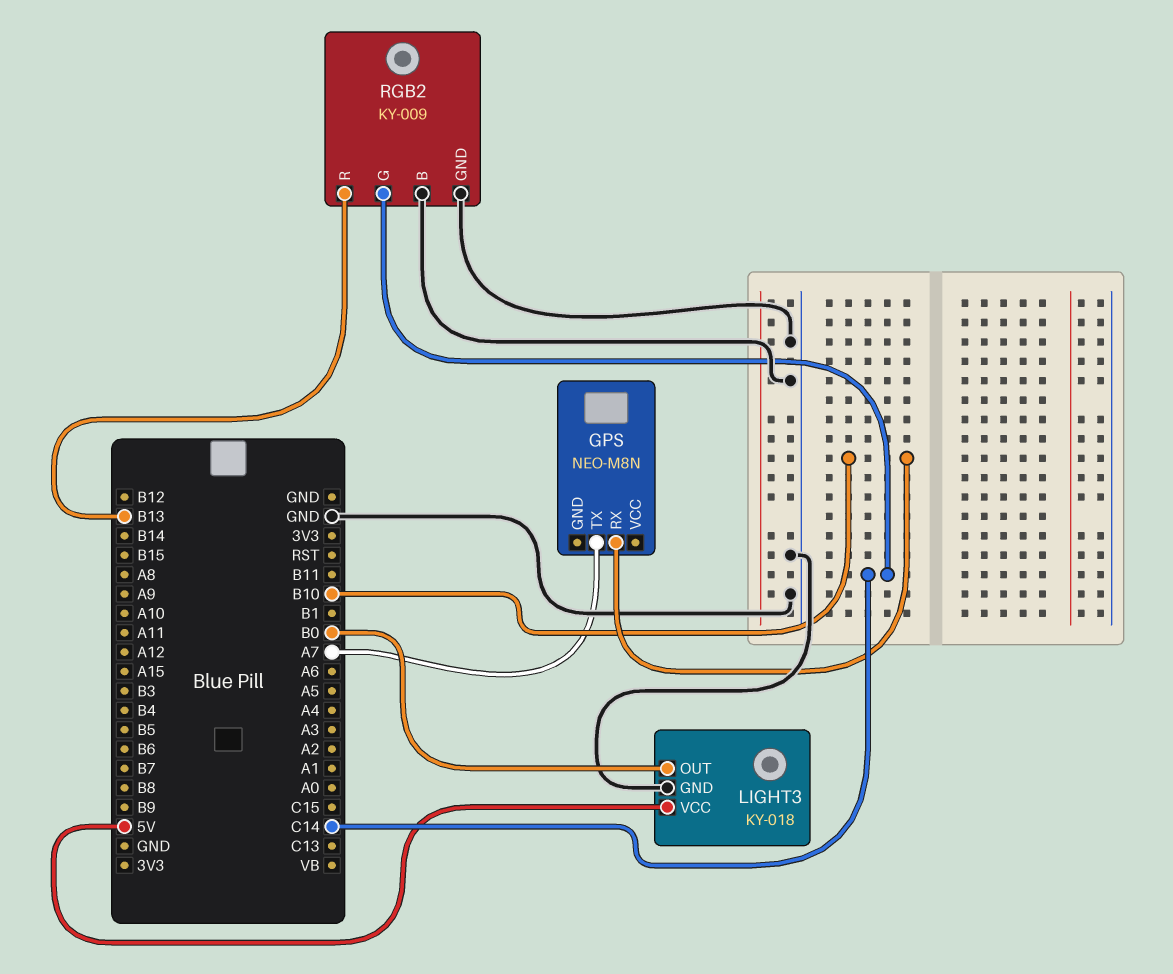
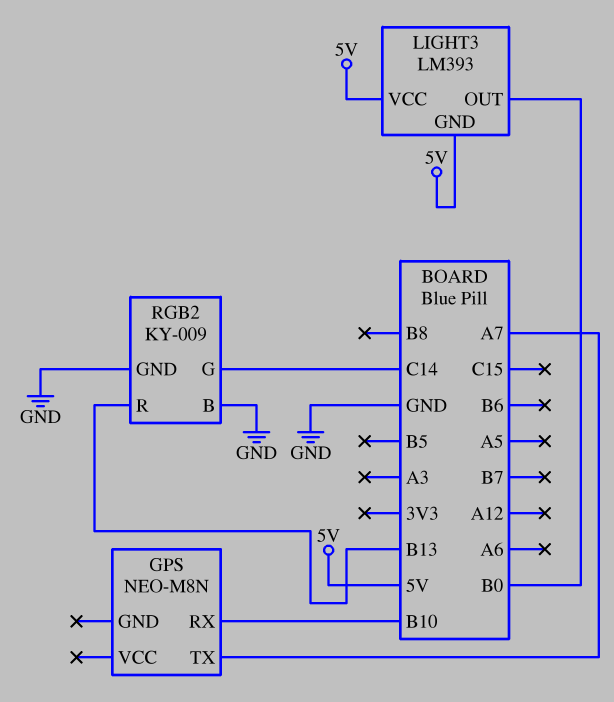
LIGHT3: KY-018 -> LM393
LIGHT3 pin GND: GND -> 5V

